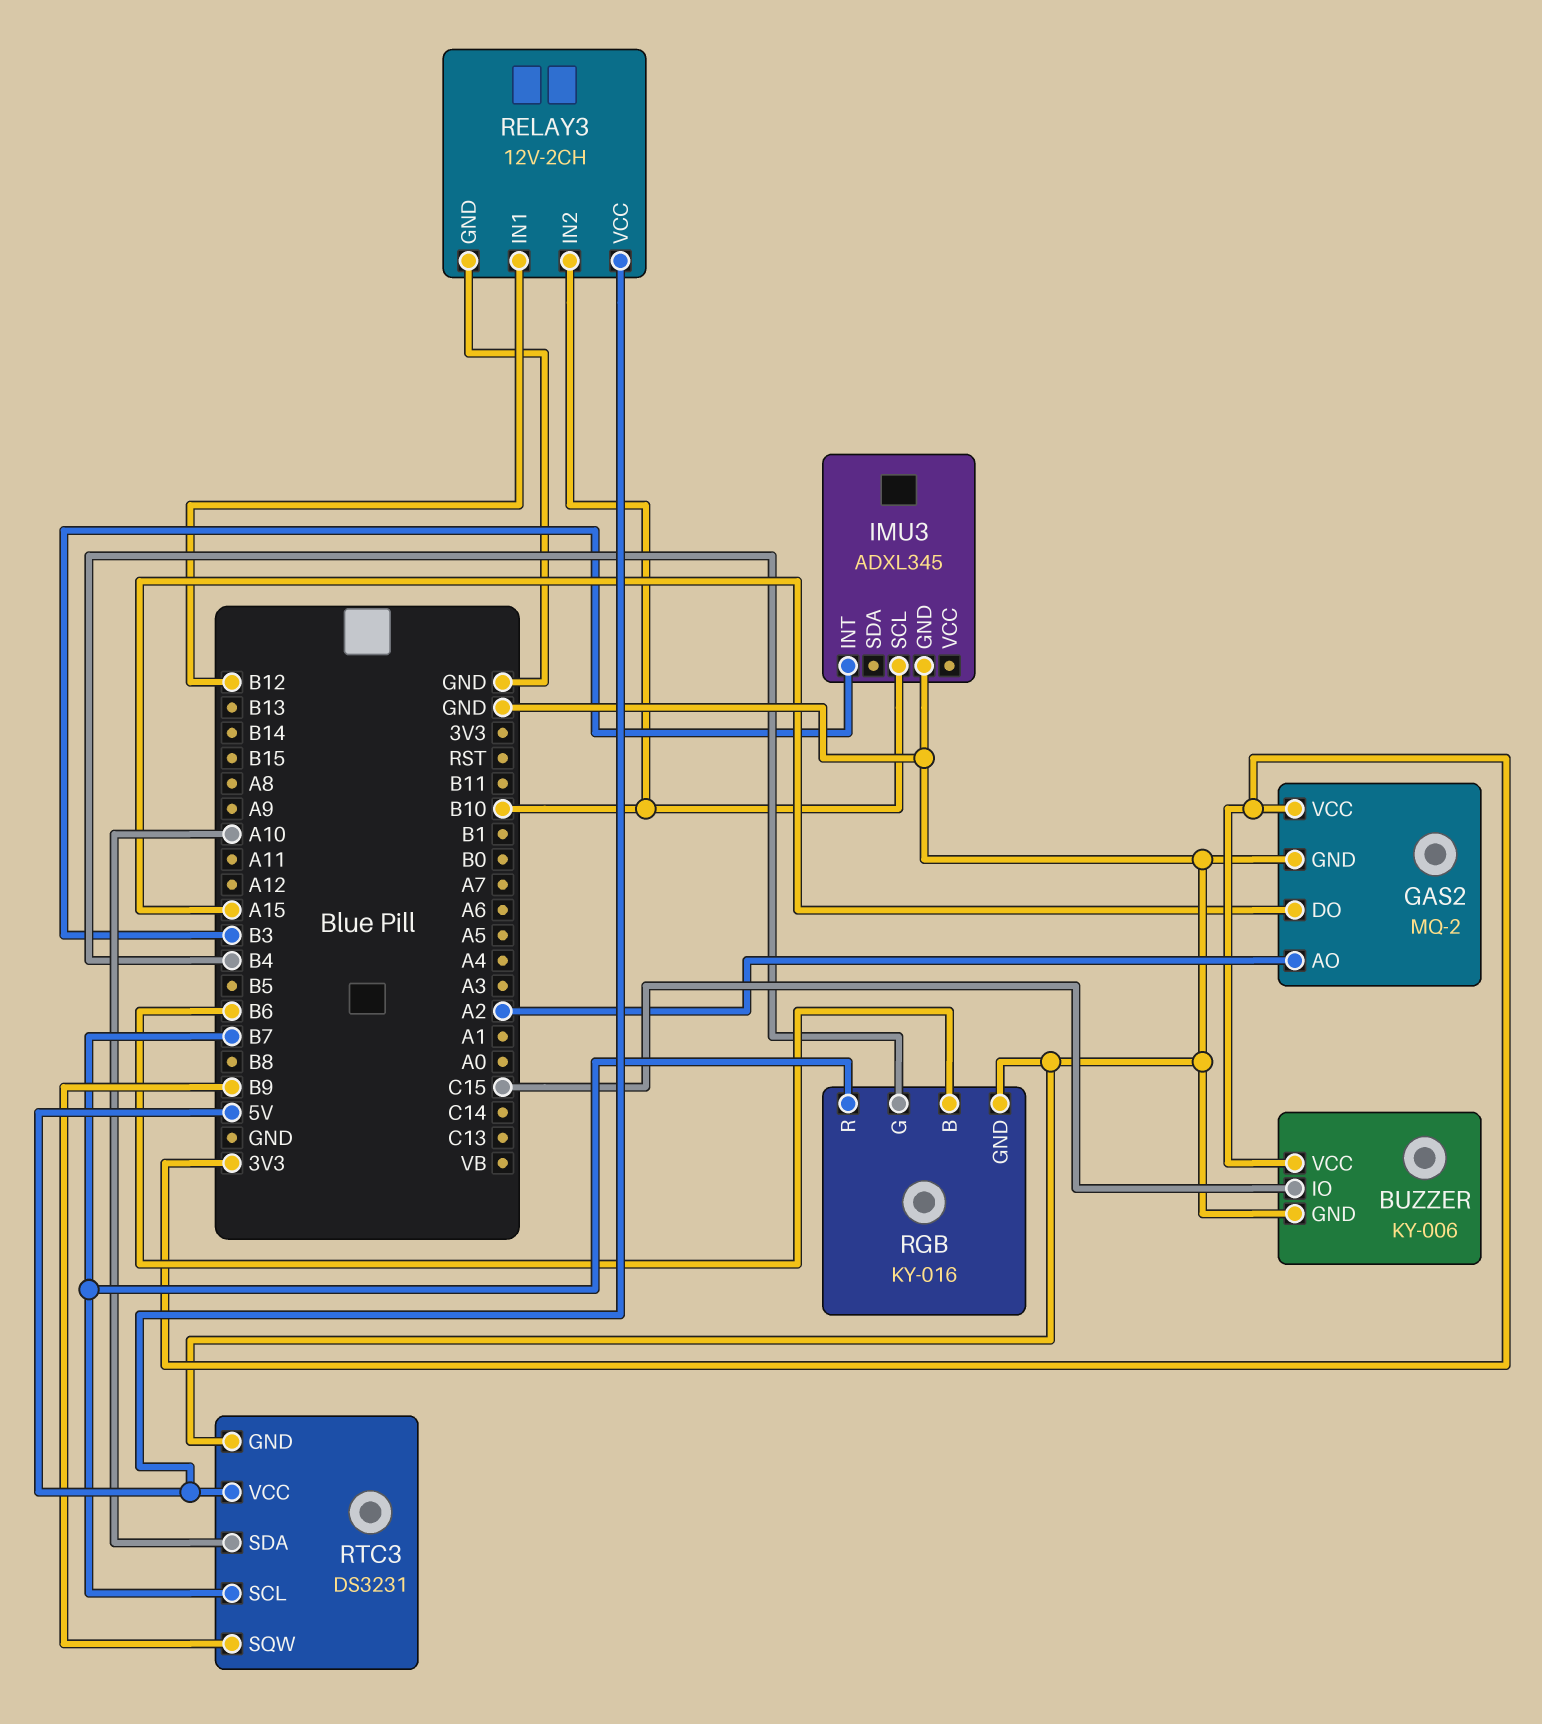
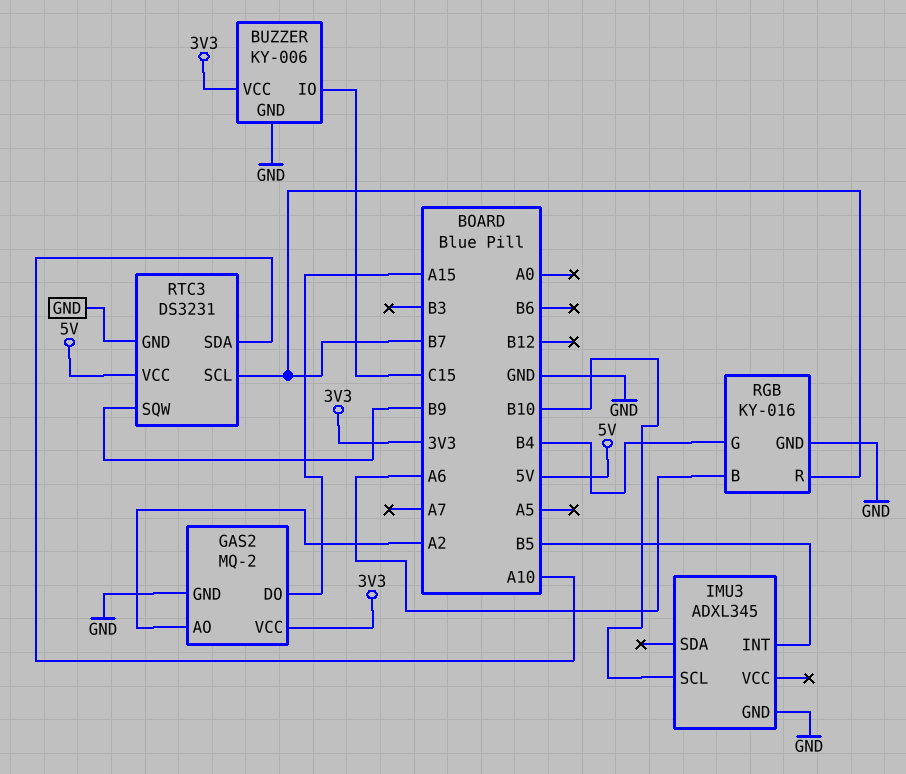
IMU3 pin INT: B3 -> B5
RELAY3: 12V-2CH -> none
RELAY3 pin GND: GND -> none
RELAY3 pin IN1: B12 -> none
RELAY3 pin IN2: B10 -> none
RELAY3 pin VCC: 5V -> none
RGB pin B: B6 -> A6

